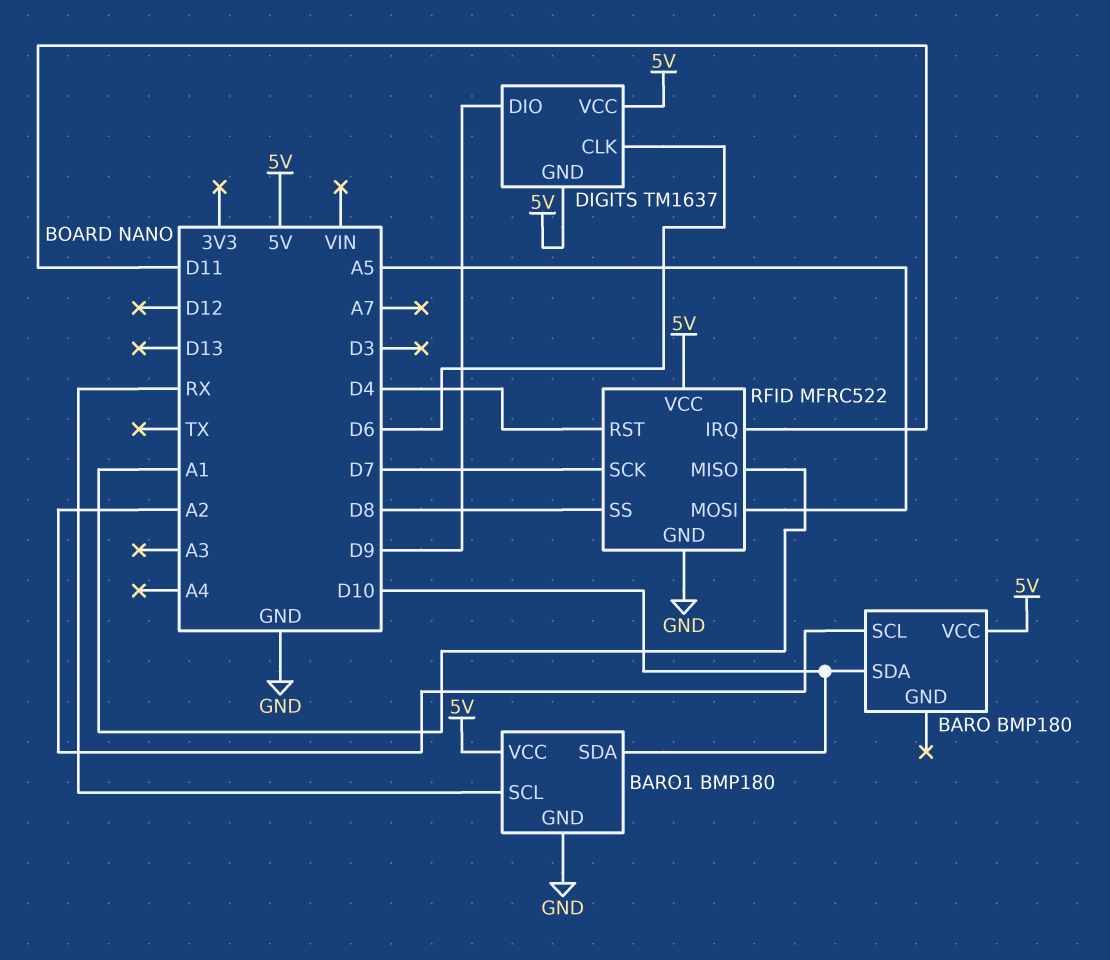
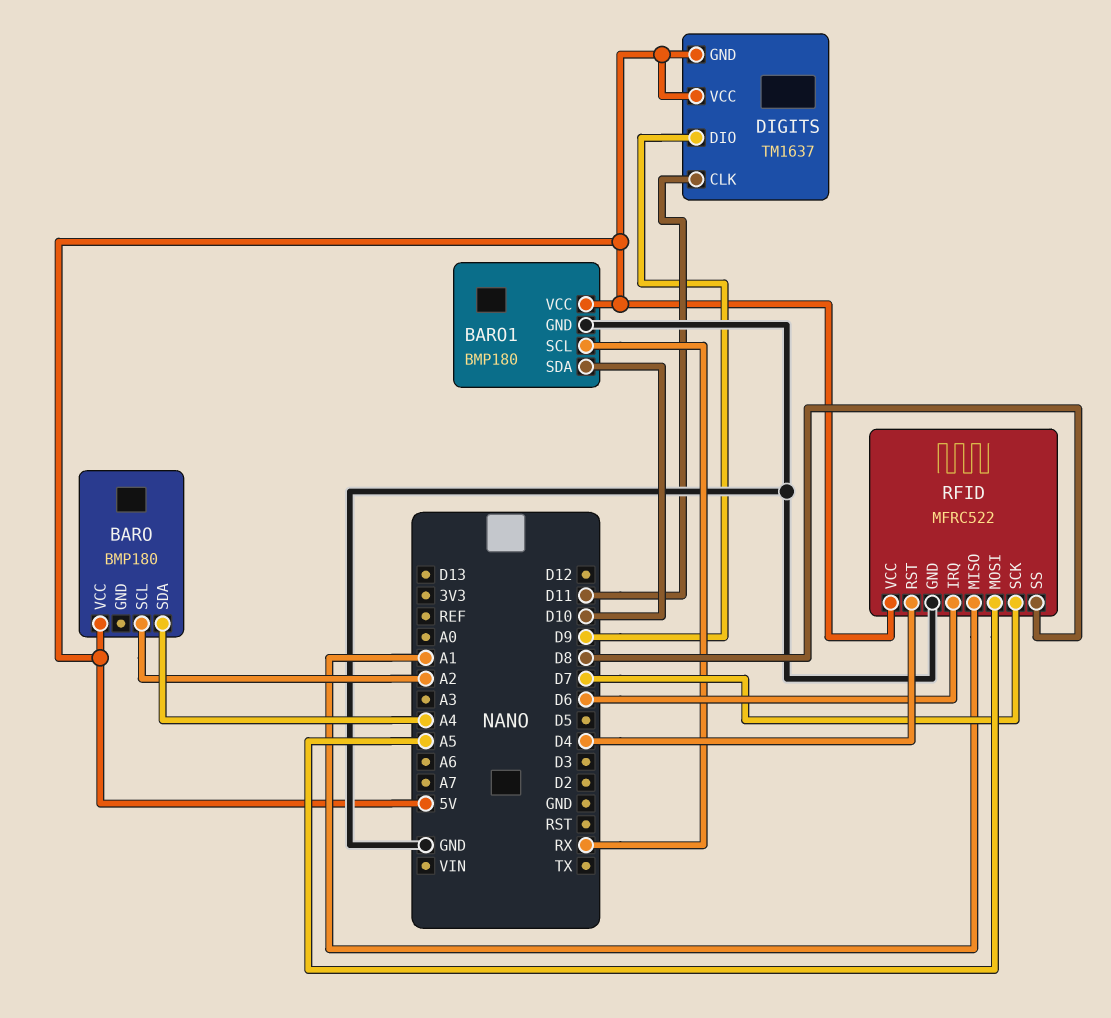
BARO pin SDA: D10 -> A4
DIGITS pin CLK: D6 -> D11
RFID pin IRQ: D11 -> D6

